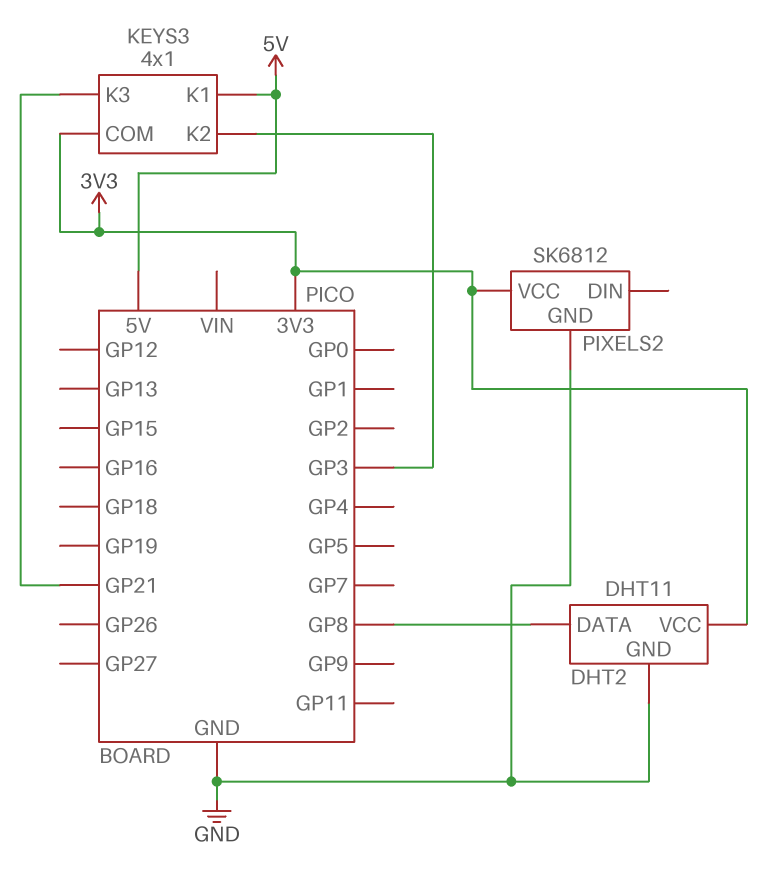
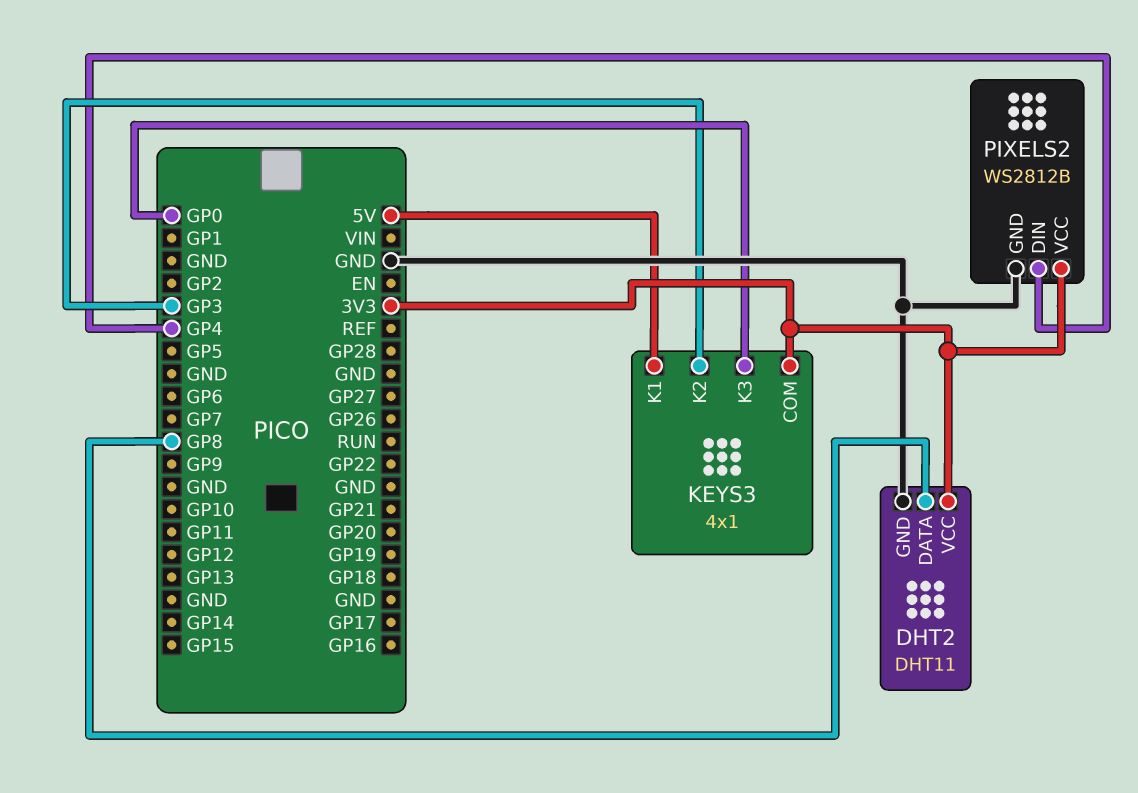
KEYS3 pin K3: GP21 -> GP0
PIXELS2: SK6812 -> WS2812B
PIXELS2 pin DIN: none -> GP4

